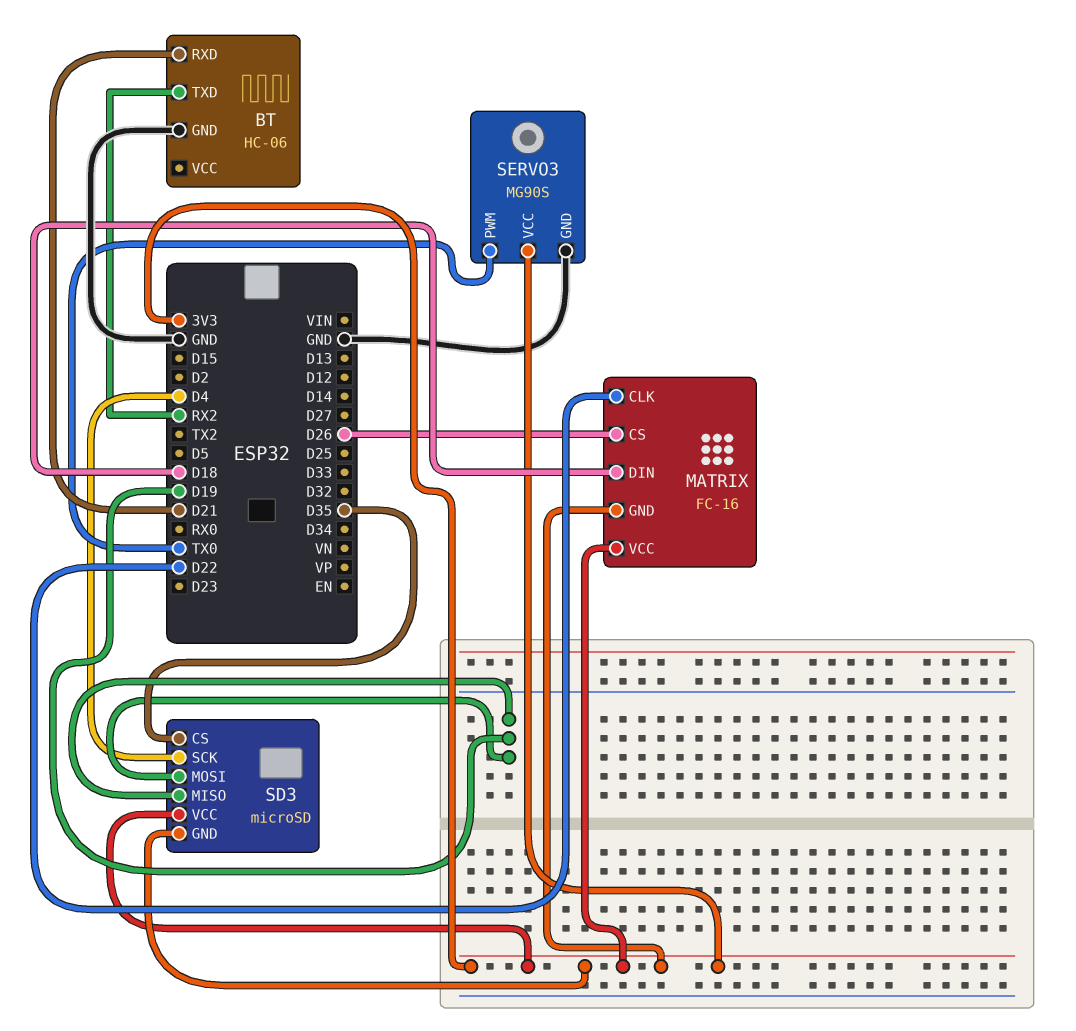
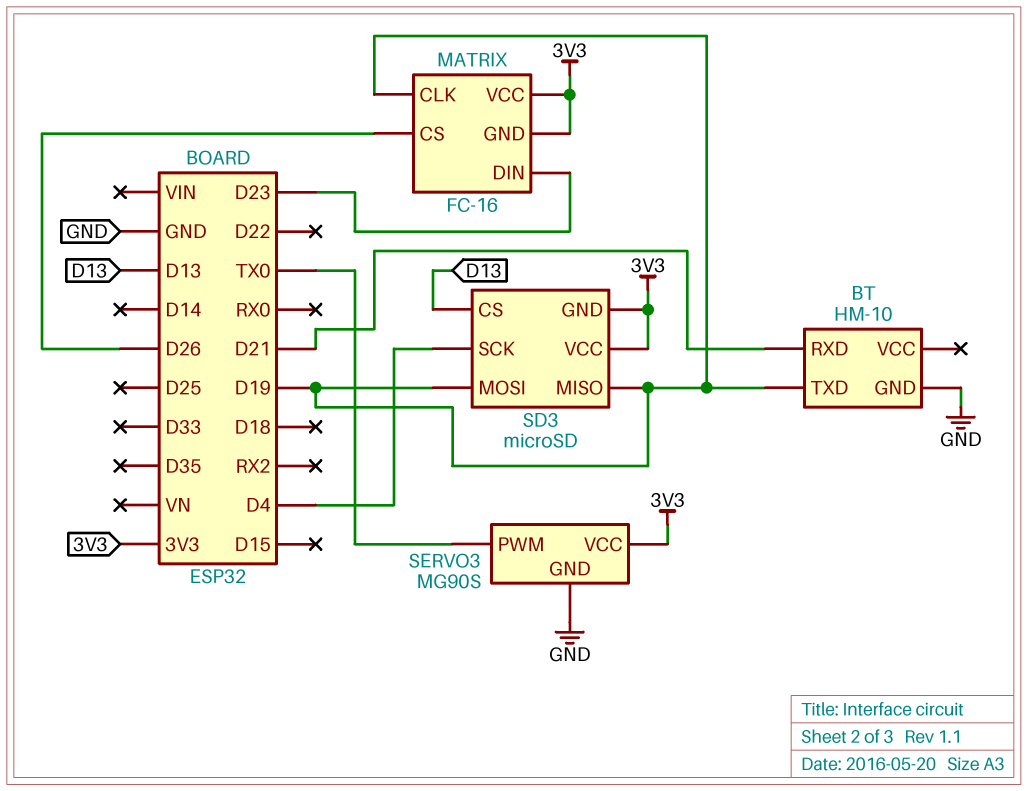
BT: HC-06 -> HM-10
BT pin TXD: RX2 -> D19
MATRIX pin CLK: D22 -> D19
MATRIX pin DIN: D18 -> D23
SD3 pin CS: D35 -> D13

